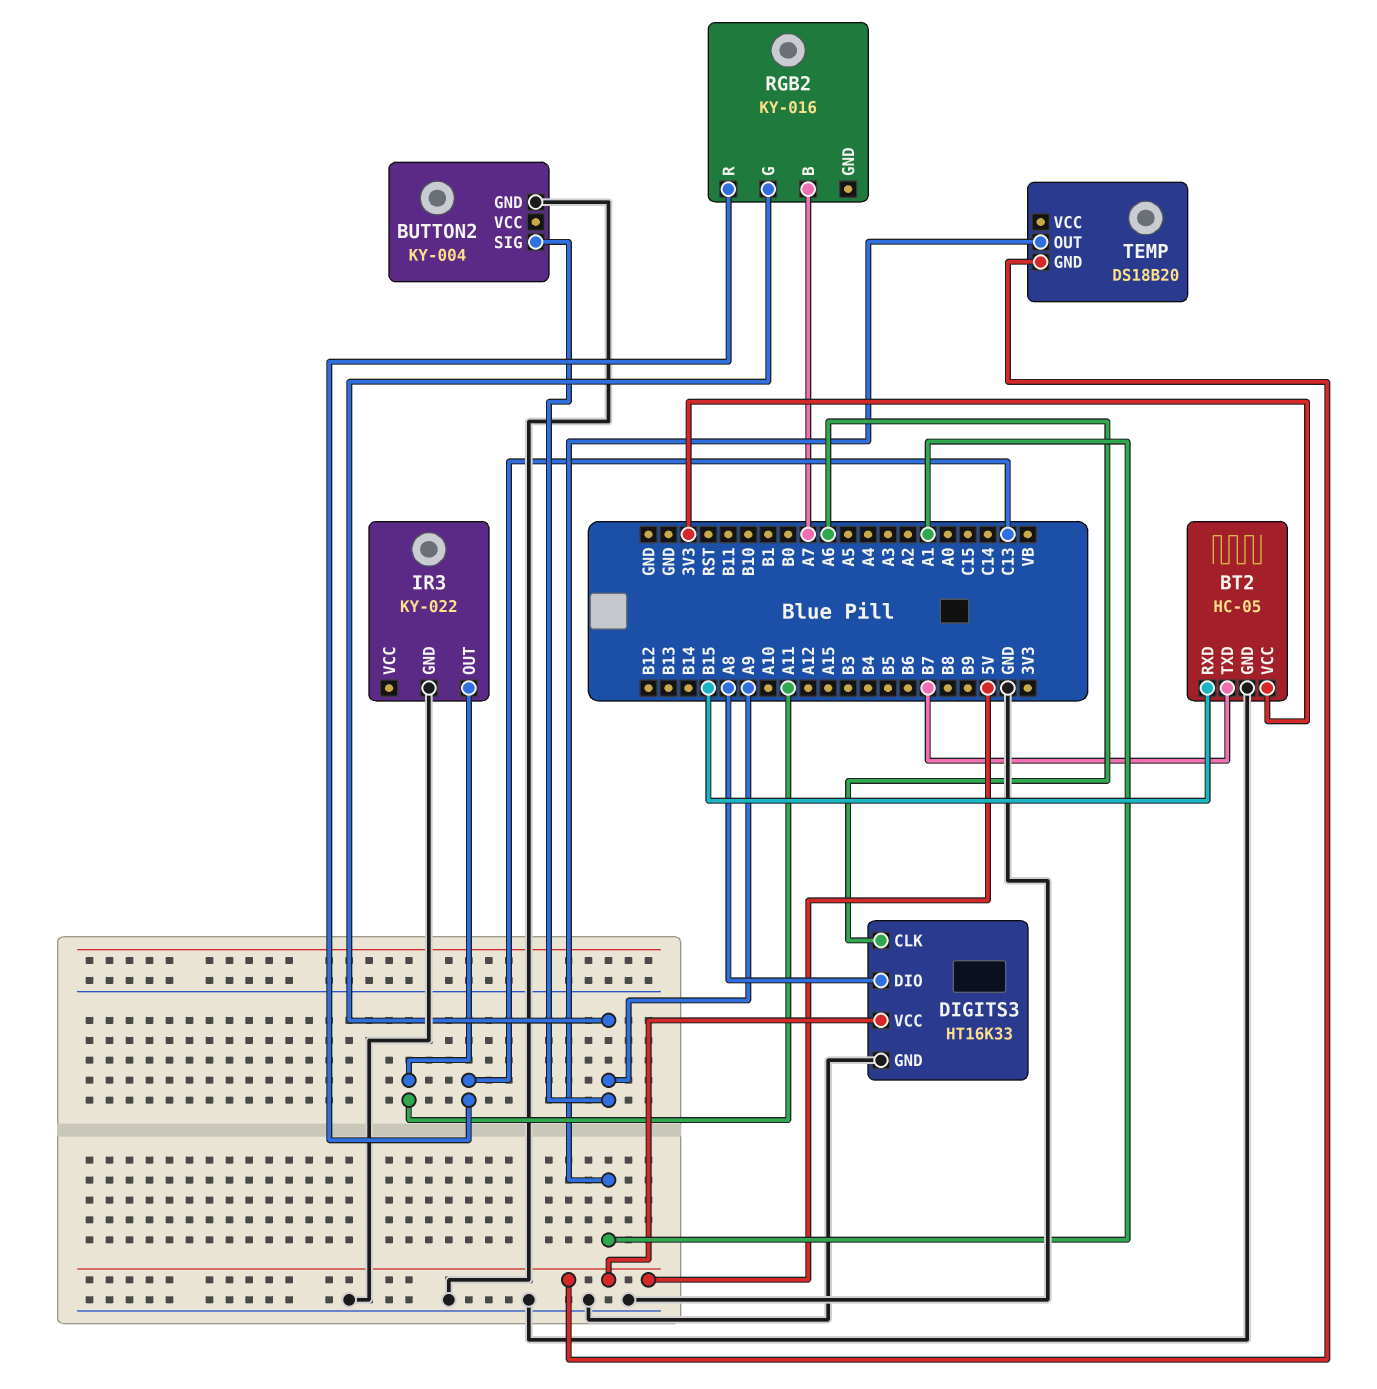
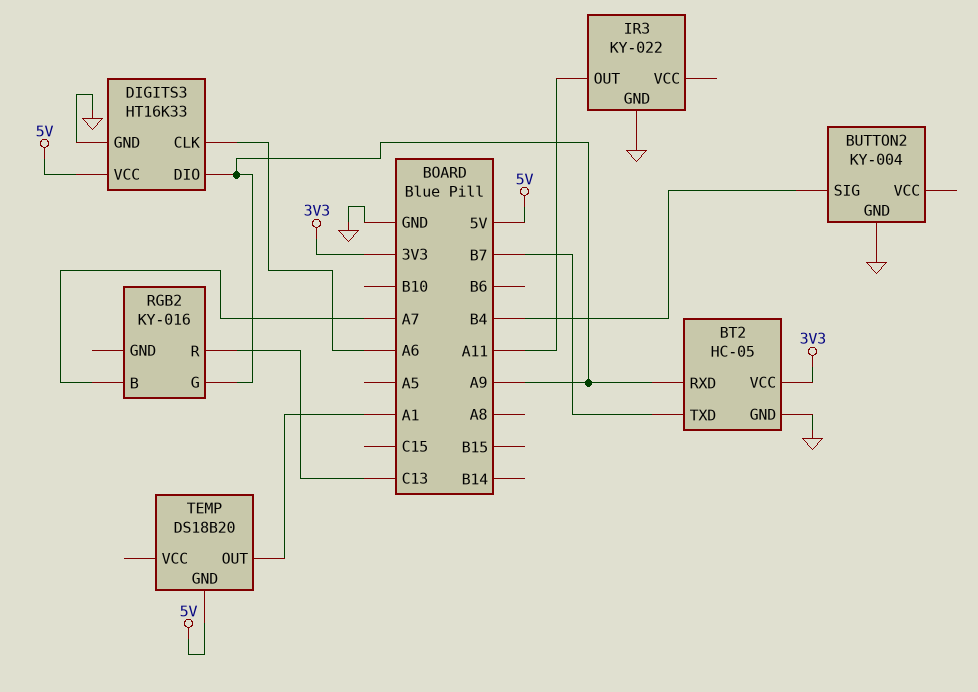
BT2 pin RXD: B15 -> A9
BUTTON2 pin SIG: A9 -> B4
DIGITS3 pin DIO: A8 -> A9

